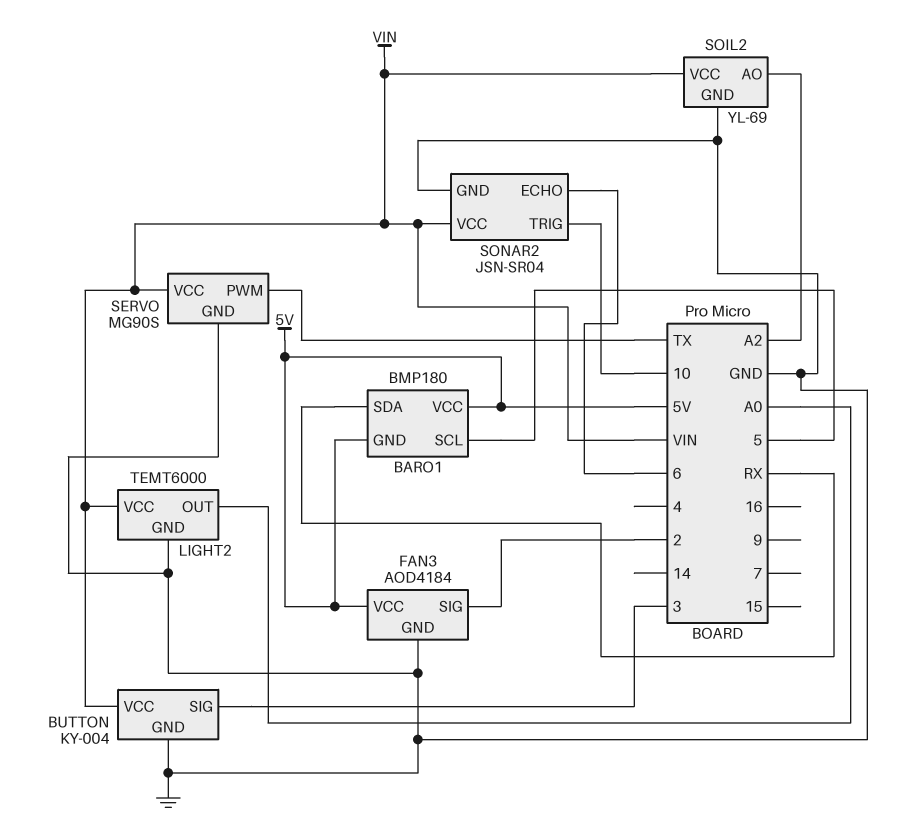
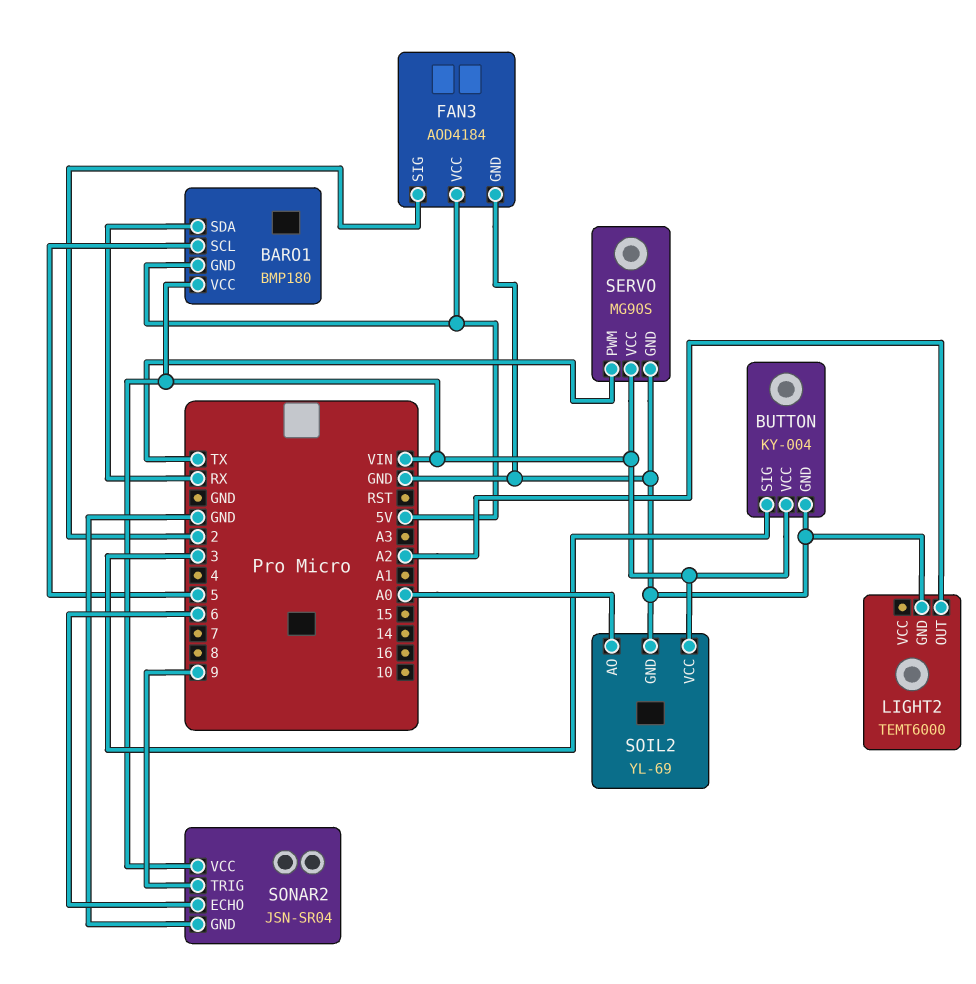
BARO1 pin VCC: 5V -> VIN
LIGHT2 pin OUT: A0 -> A2
LIGHT2 pin VCC: VIN -> none
SOIL2 pin AO: A2 -> A0
SONAR2 pin TRIG: 10 -> 9

